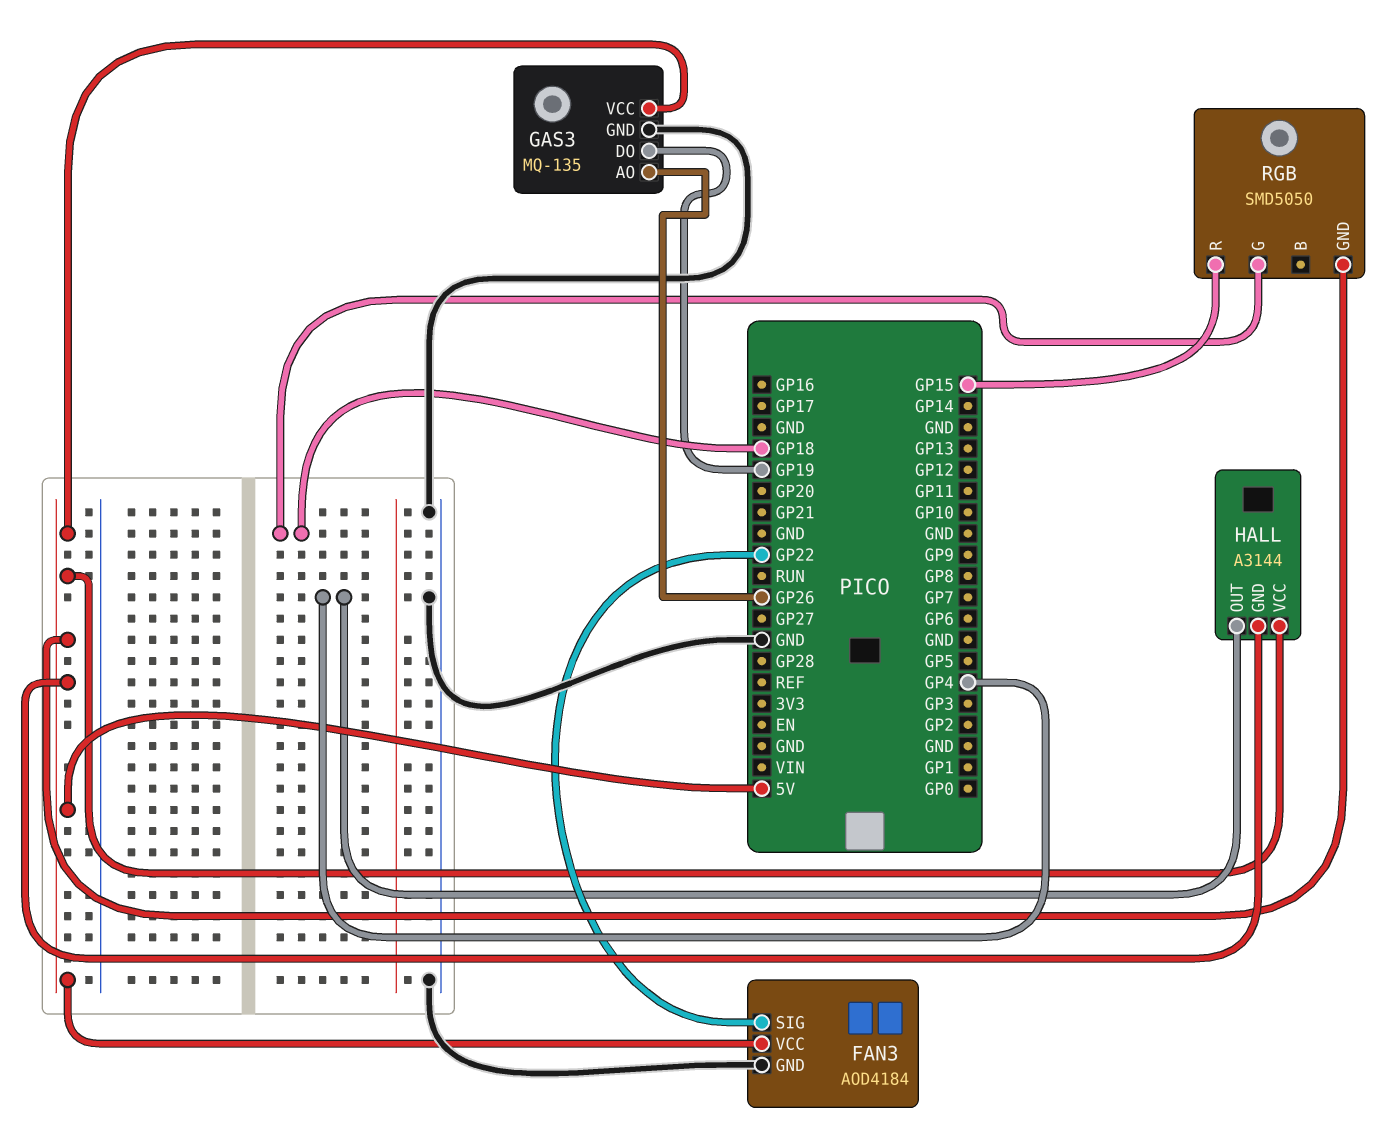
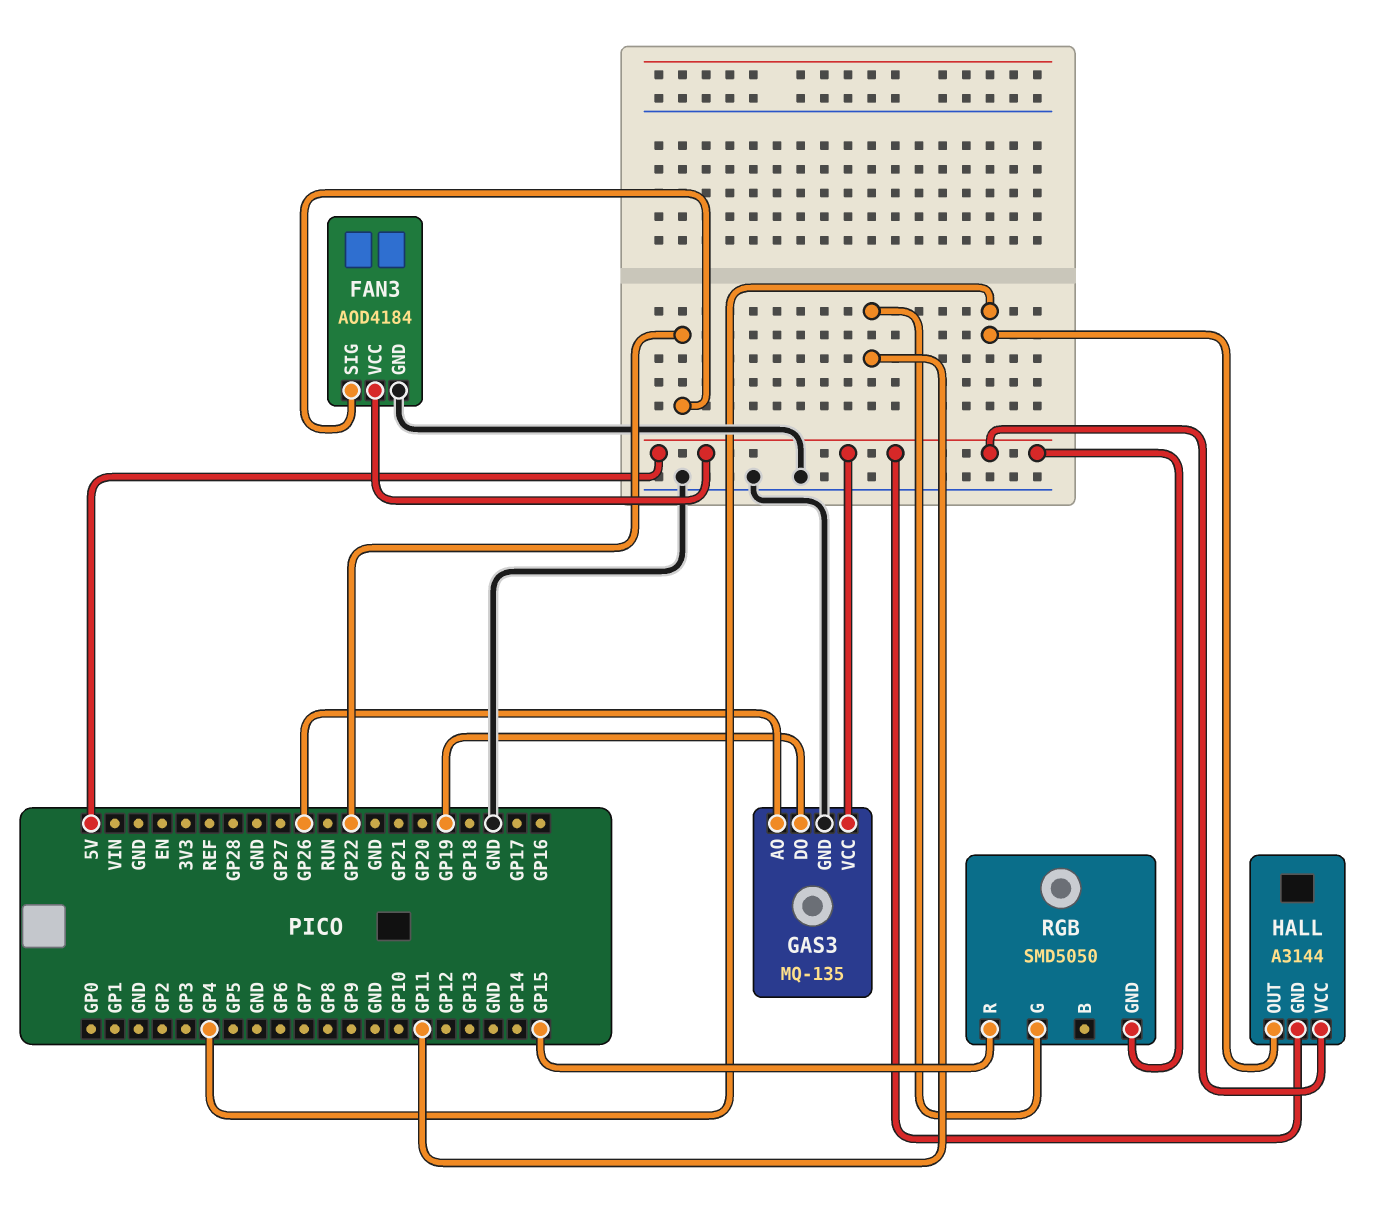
RGB pin G: GP18 -> GP11

